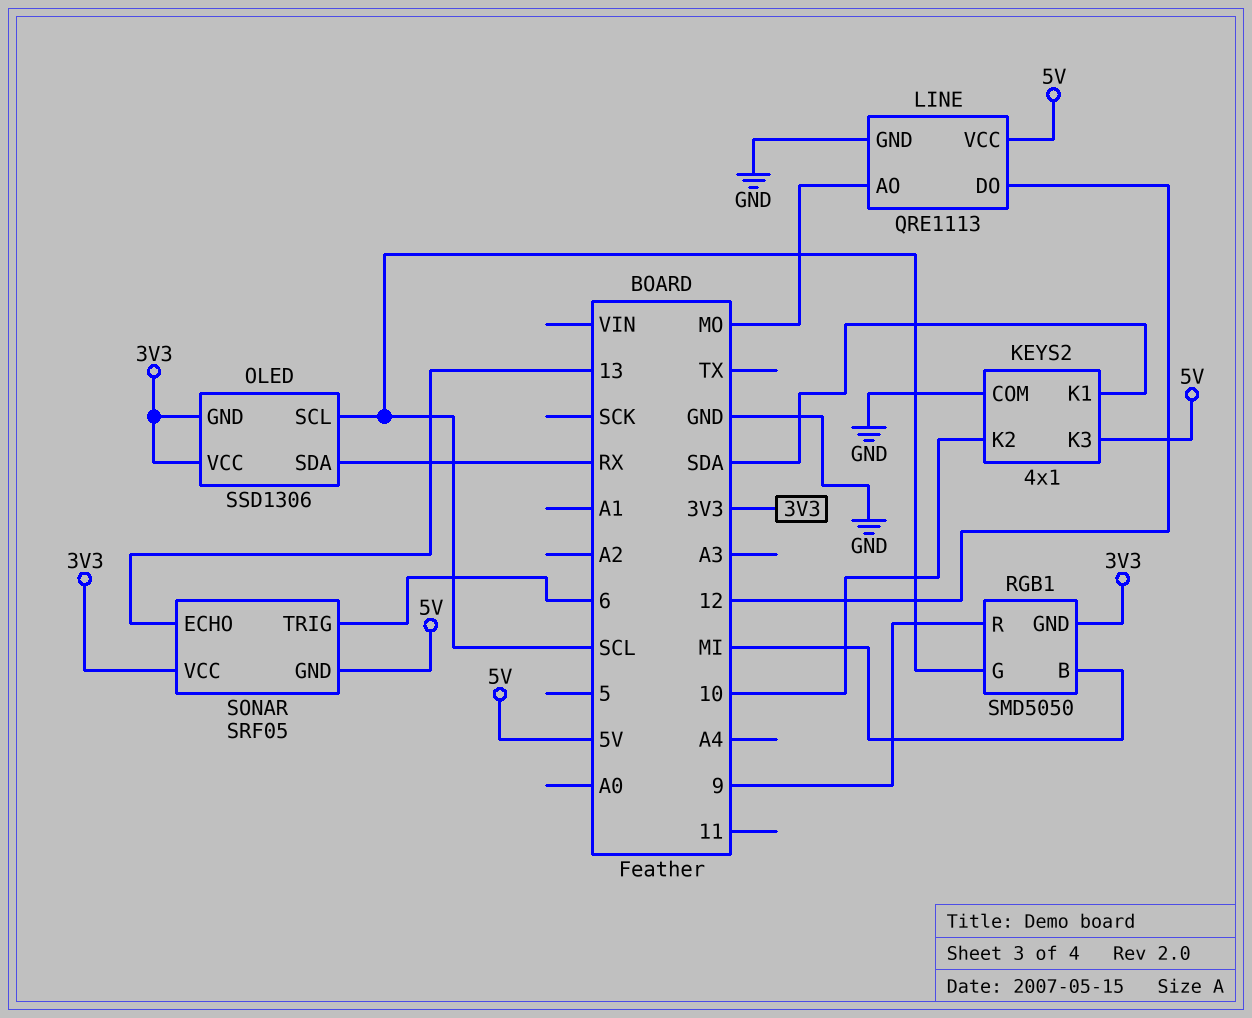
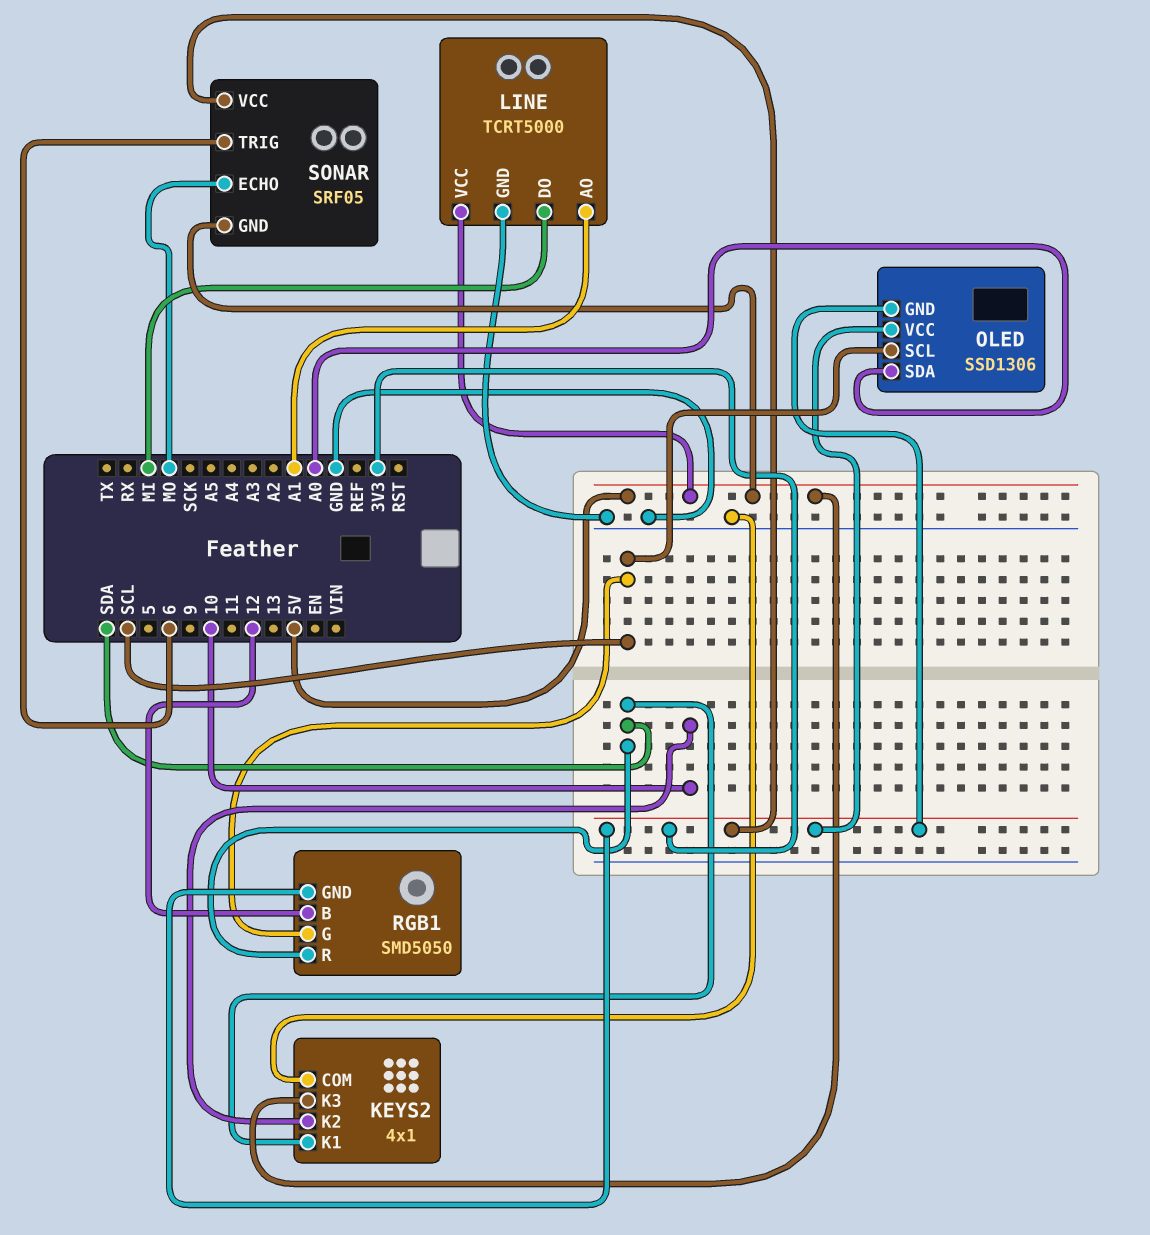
LINE: QRE1113 -> TCRT5000
LINE pin AO: MO -> A1
LINE pin DO: 12 -> MI
OLED pin SDA: RX -> A0
RGB1 pin B: MI -> 12
RGB1 pin R: 9 -> SDA
SONAR pin ECHO: 13 -> MO

